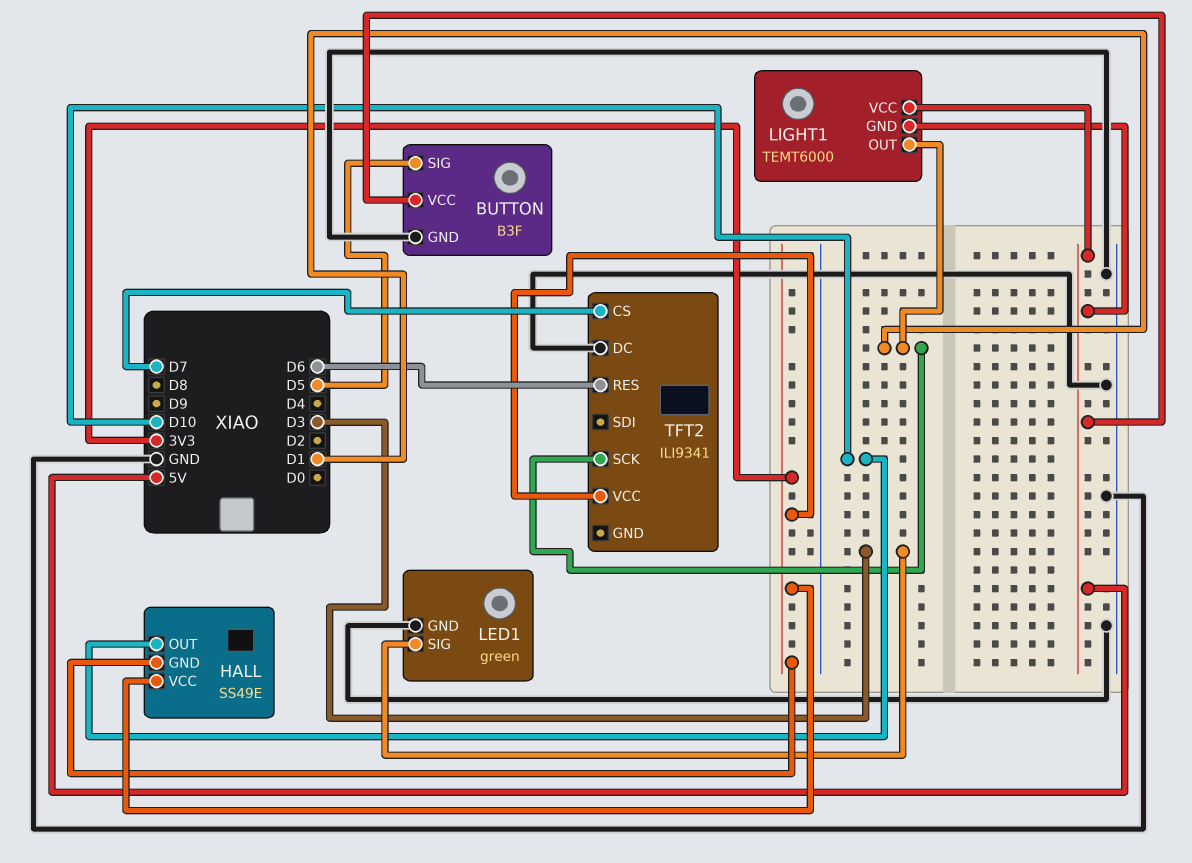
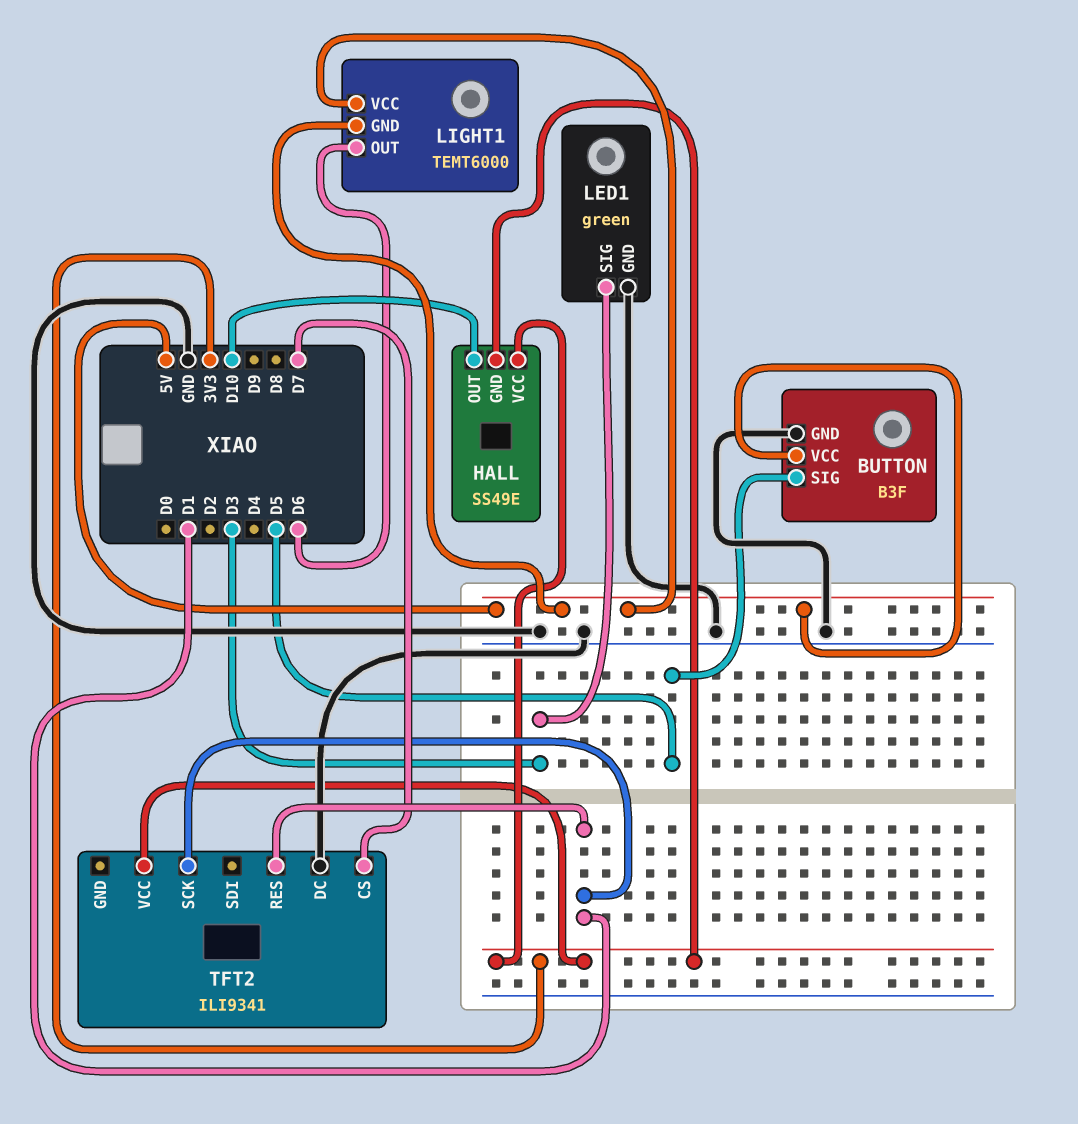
LIGHT1 pin OUT: D1 -> D6
TFT2 pin RES: D6 -> D1

